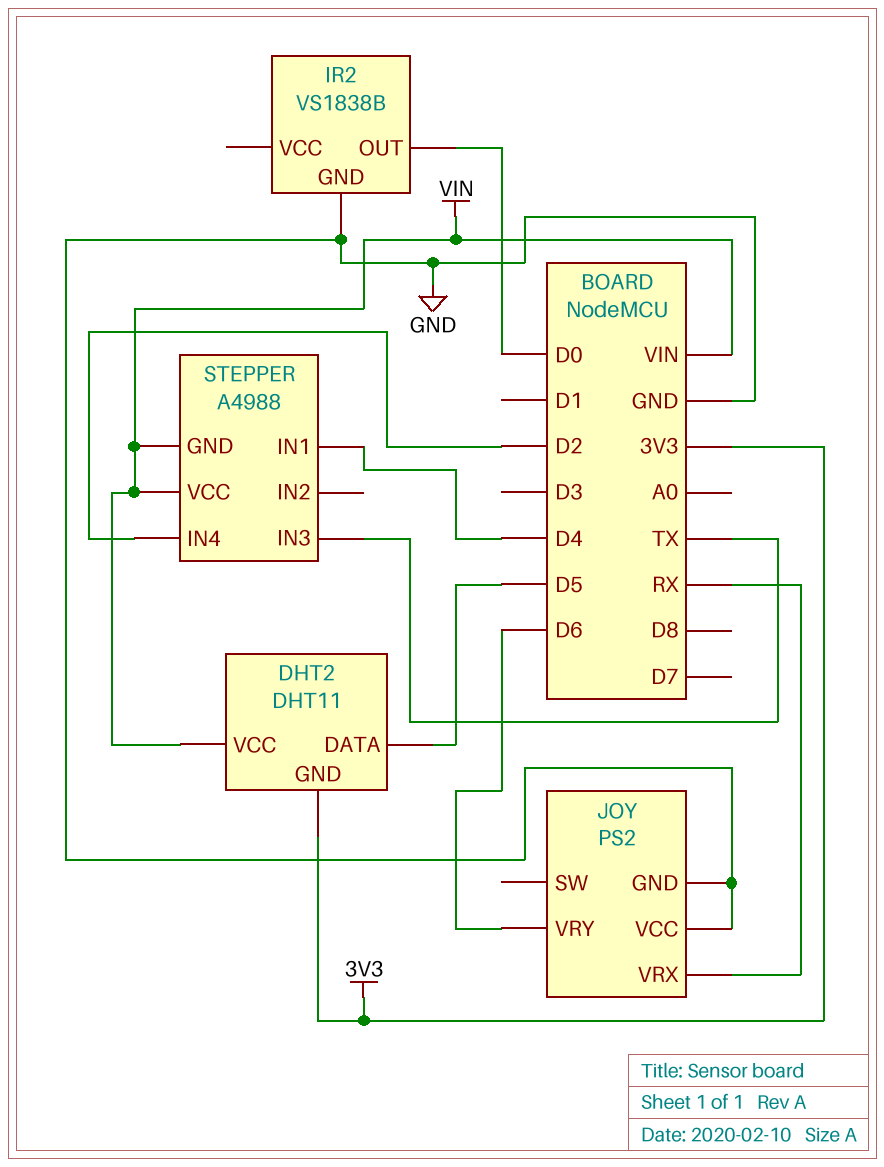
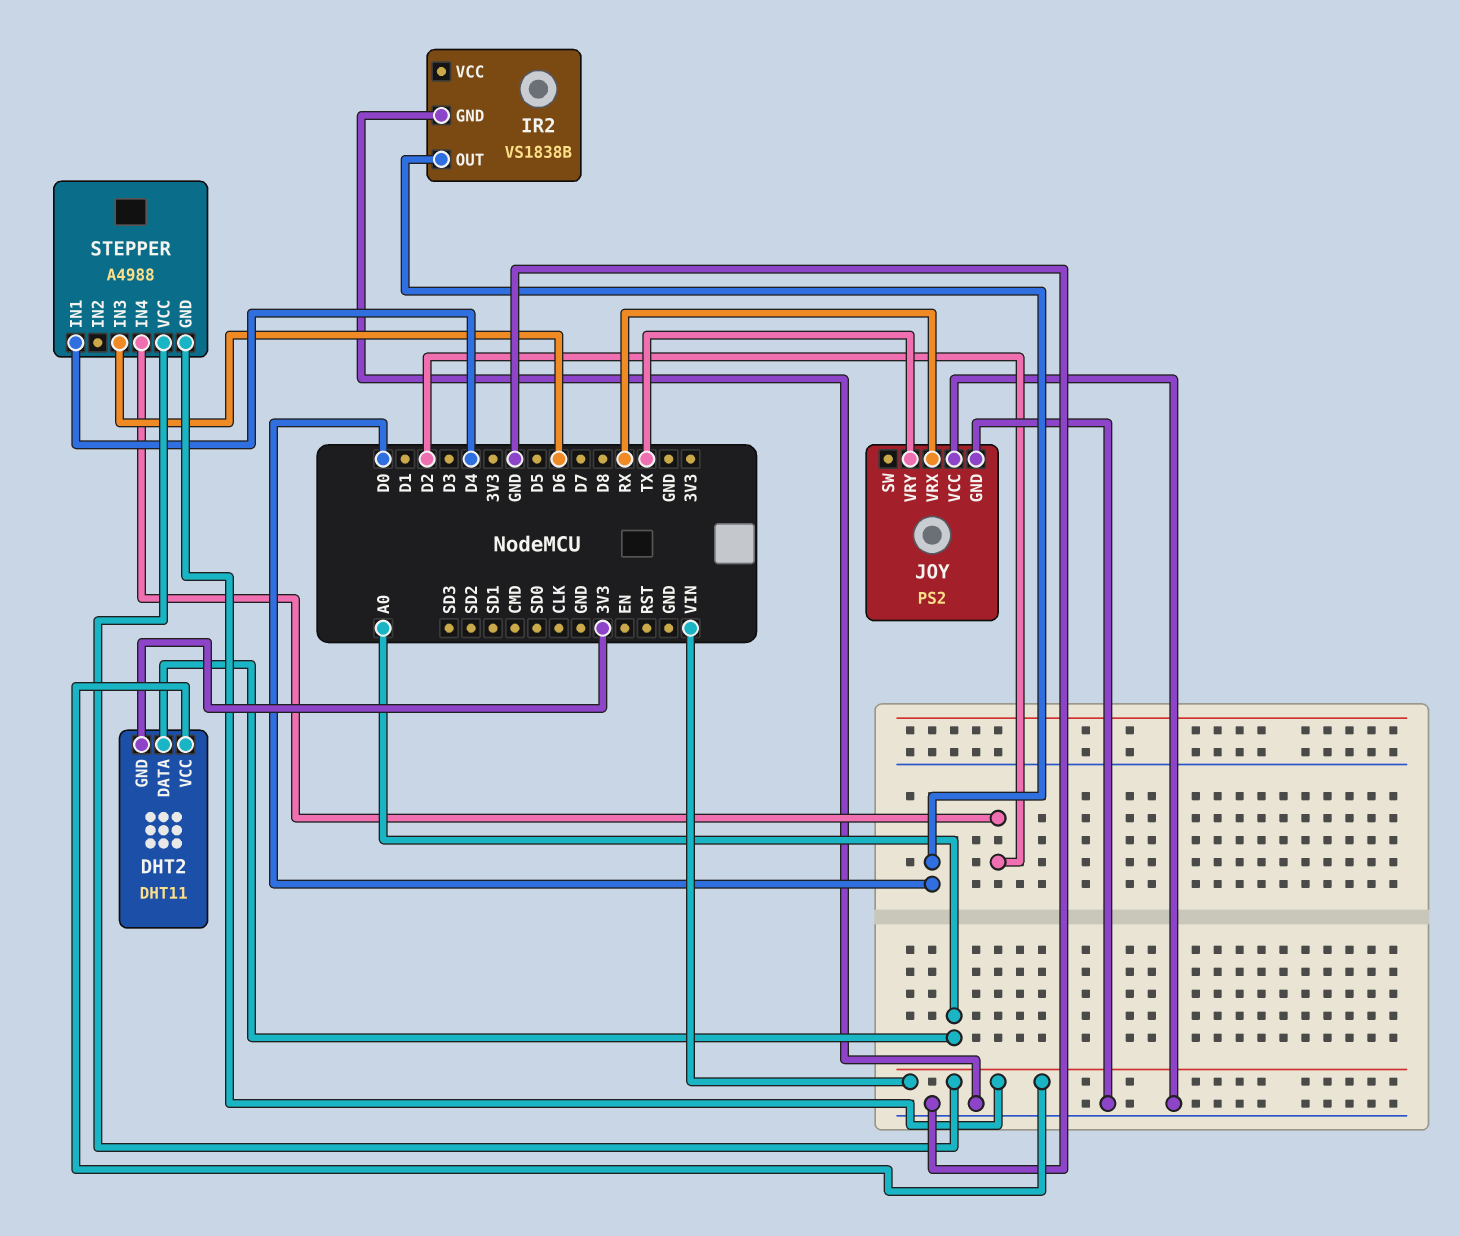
DHT2 pin DATA: D5 -> A0
JOY pin VRY: D6 -> TX
STEPPER pin IN3: TX -> D6

